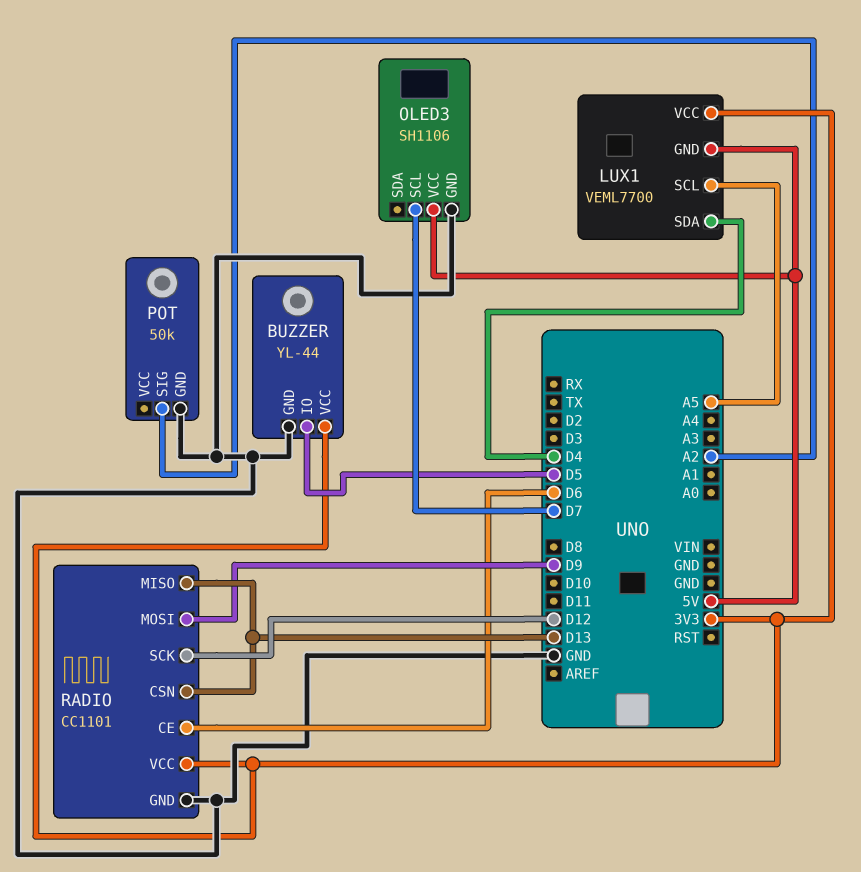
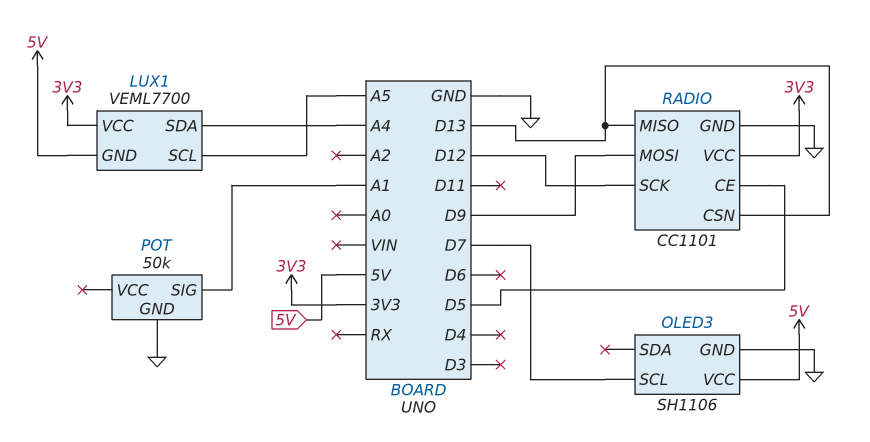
BUZZER: YL-44 -> none
BUZZER pin GND: GND -> none
BUZZER pin IO: D5 -> none
BUZZER pin VCC: 3V3 -> none
LUX1 pin SDA: D4 -> A4
POT pin SIG: A2 -> A1
RADIO pin CE: D6 -> D5

